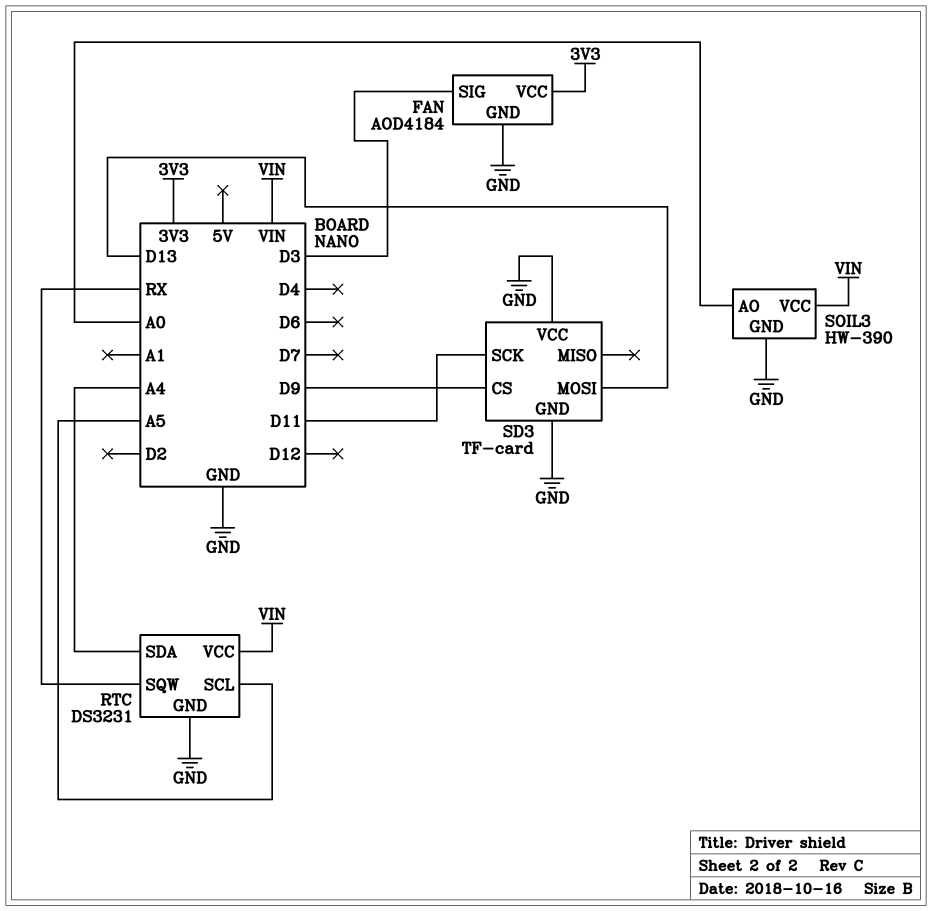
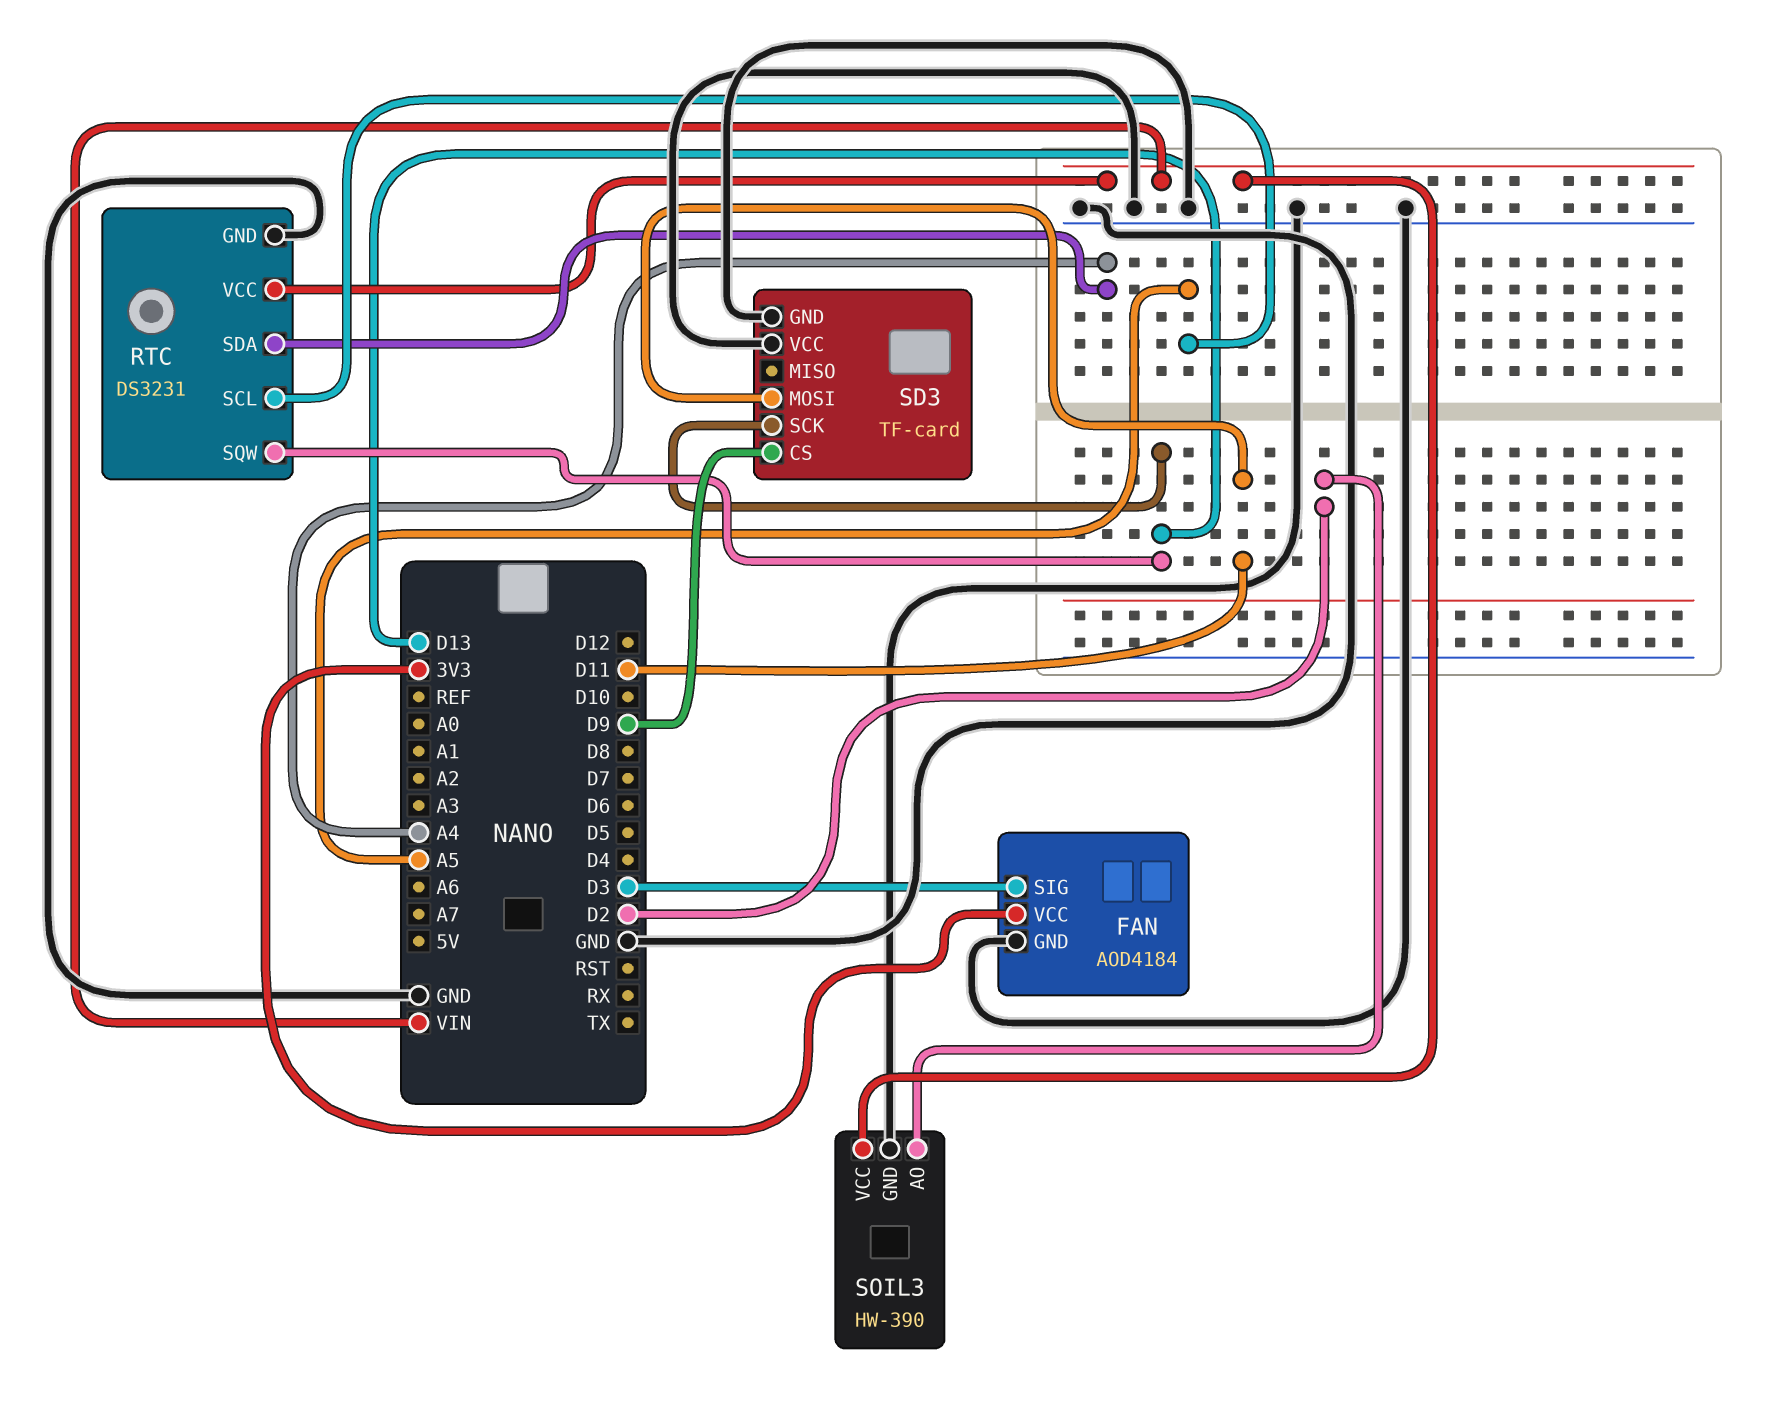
RTC pin SQW: RX -> D13
SD3 pin MOSI: D13 -> D11
SD3 pin SCK: D11 -> D13
SOIL3 pin AO: A0 -> D2

